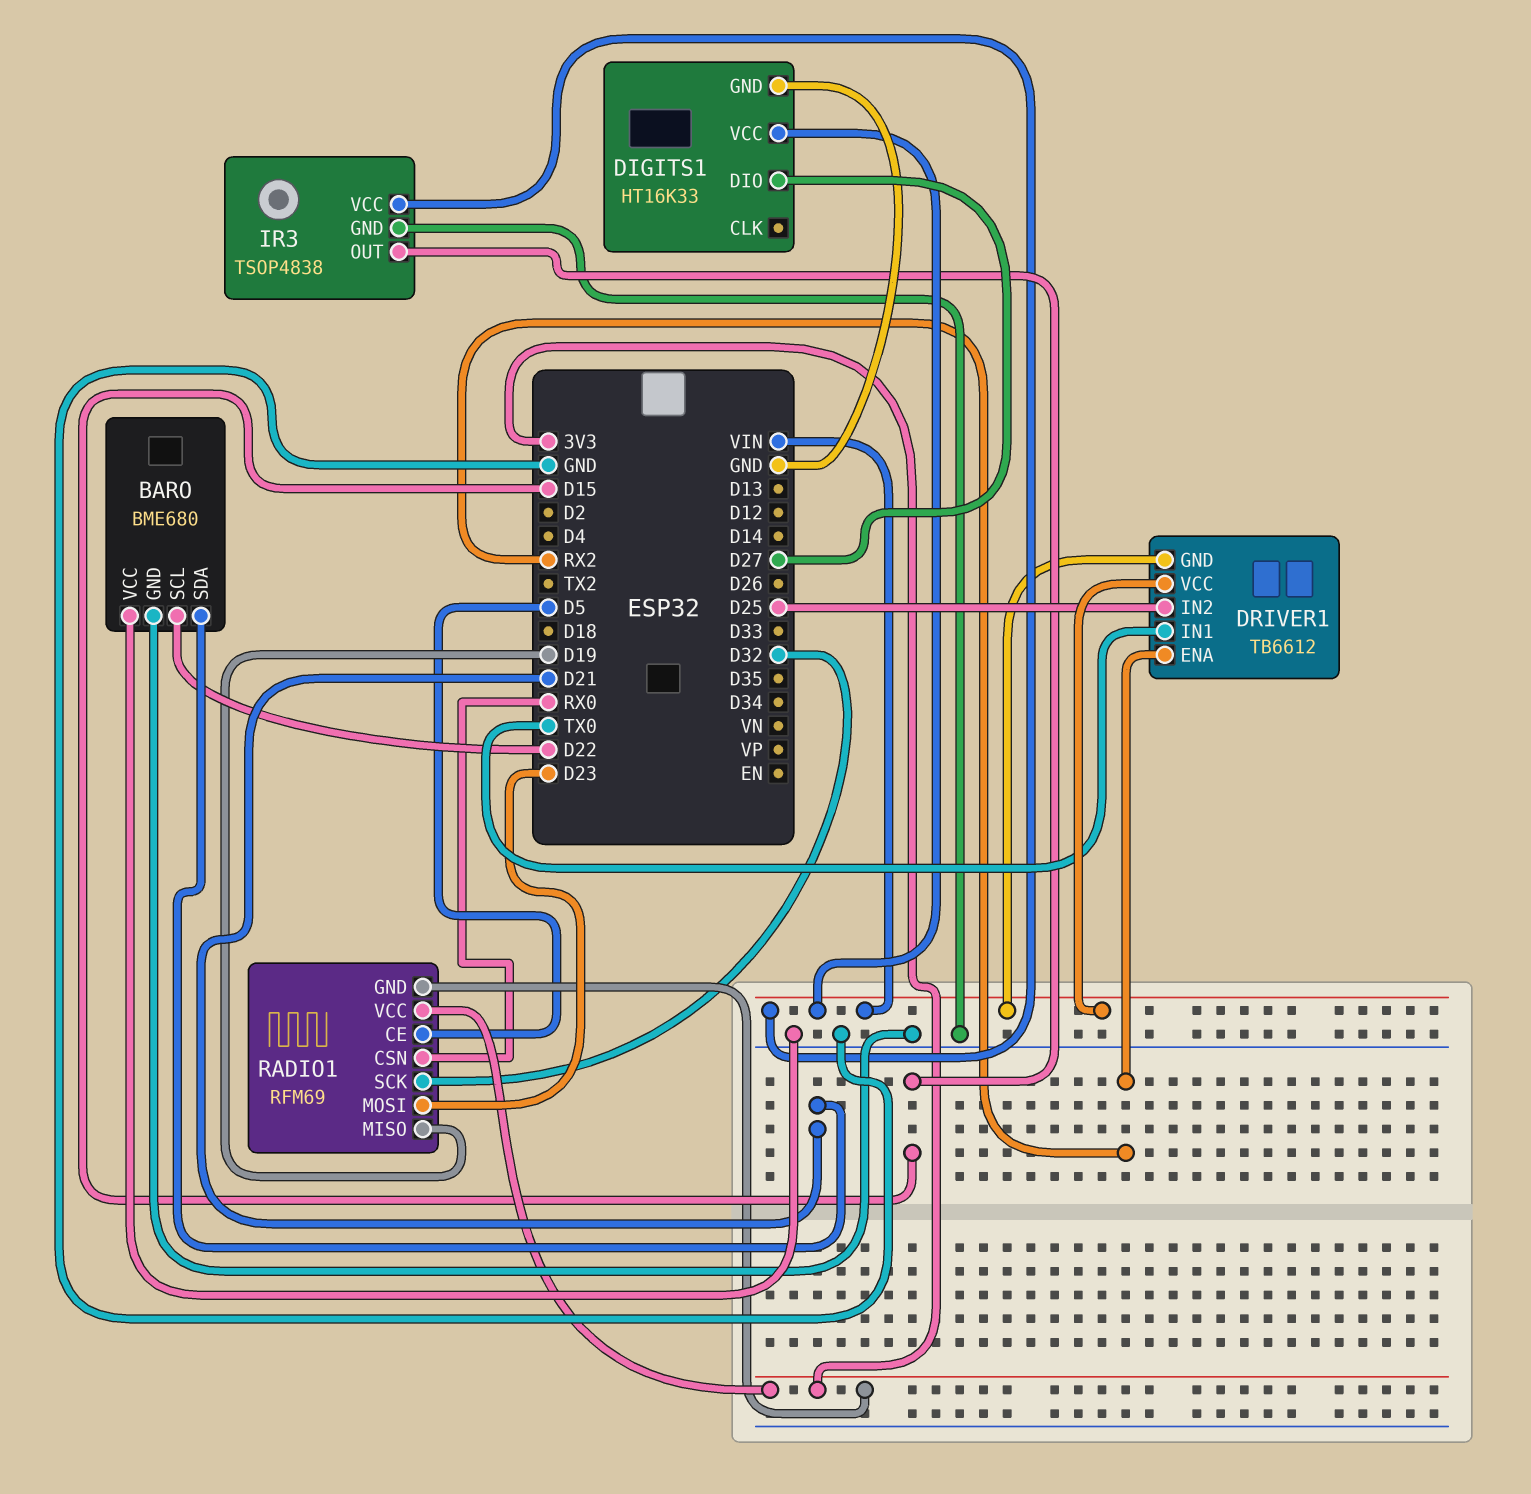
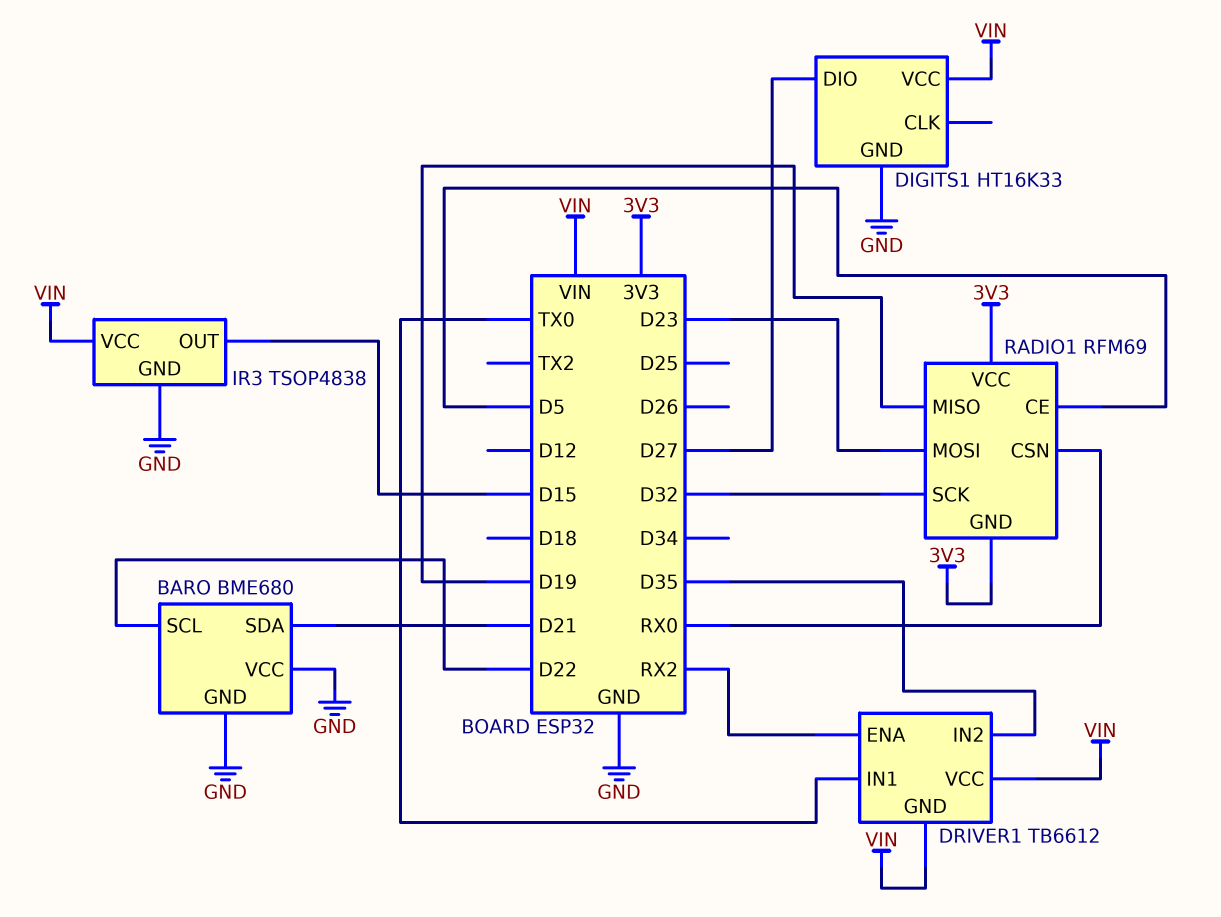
DRIVER1 pin IN2: D25 -> D35

